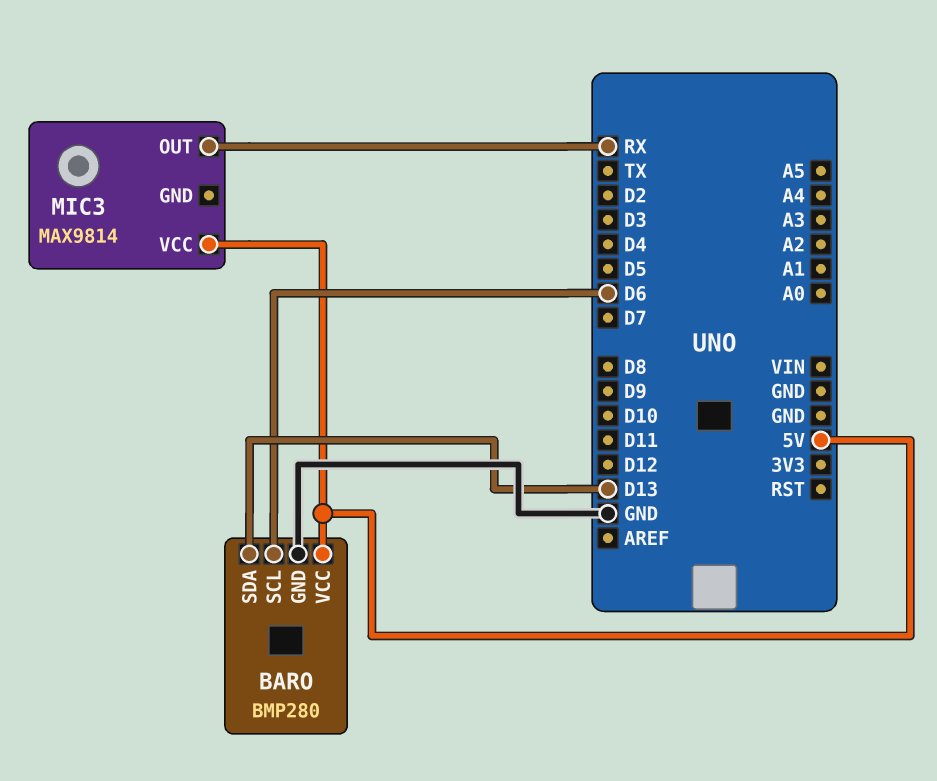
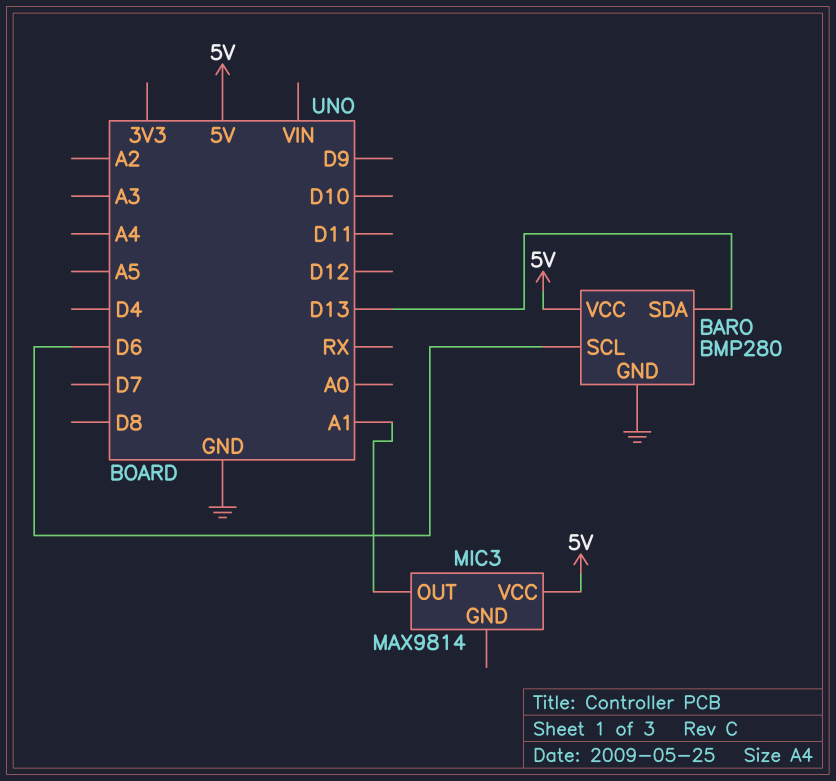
MIC3 pin OUT: RX -> A1

